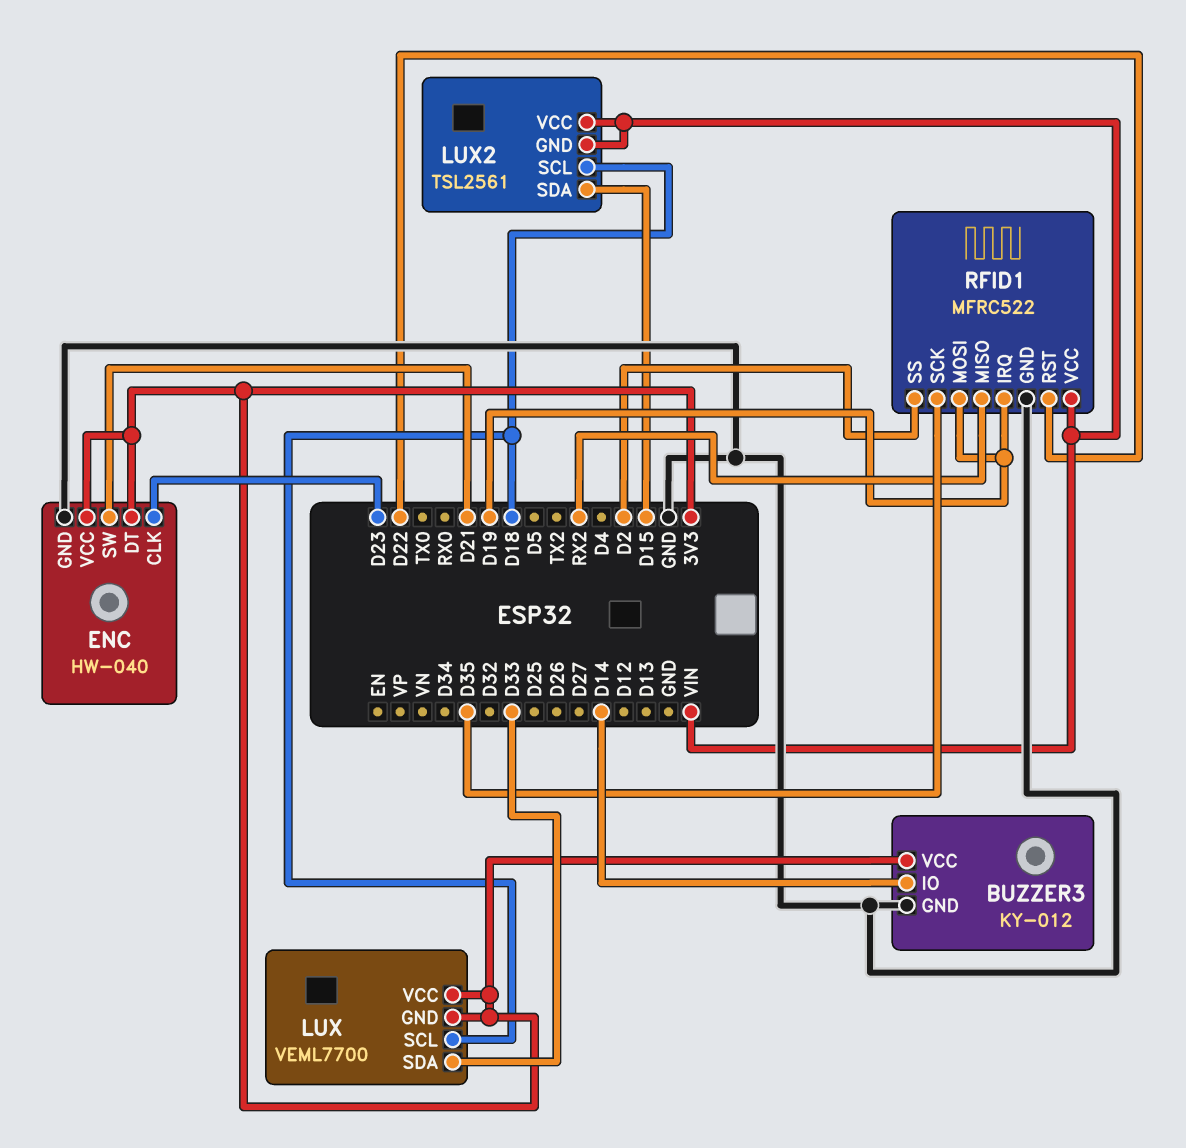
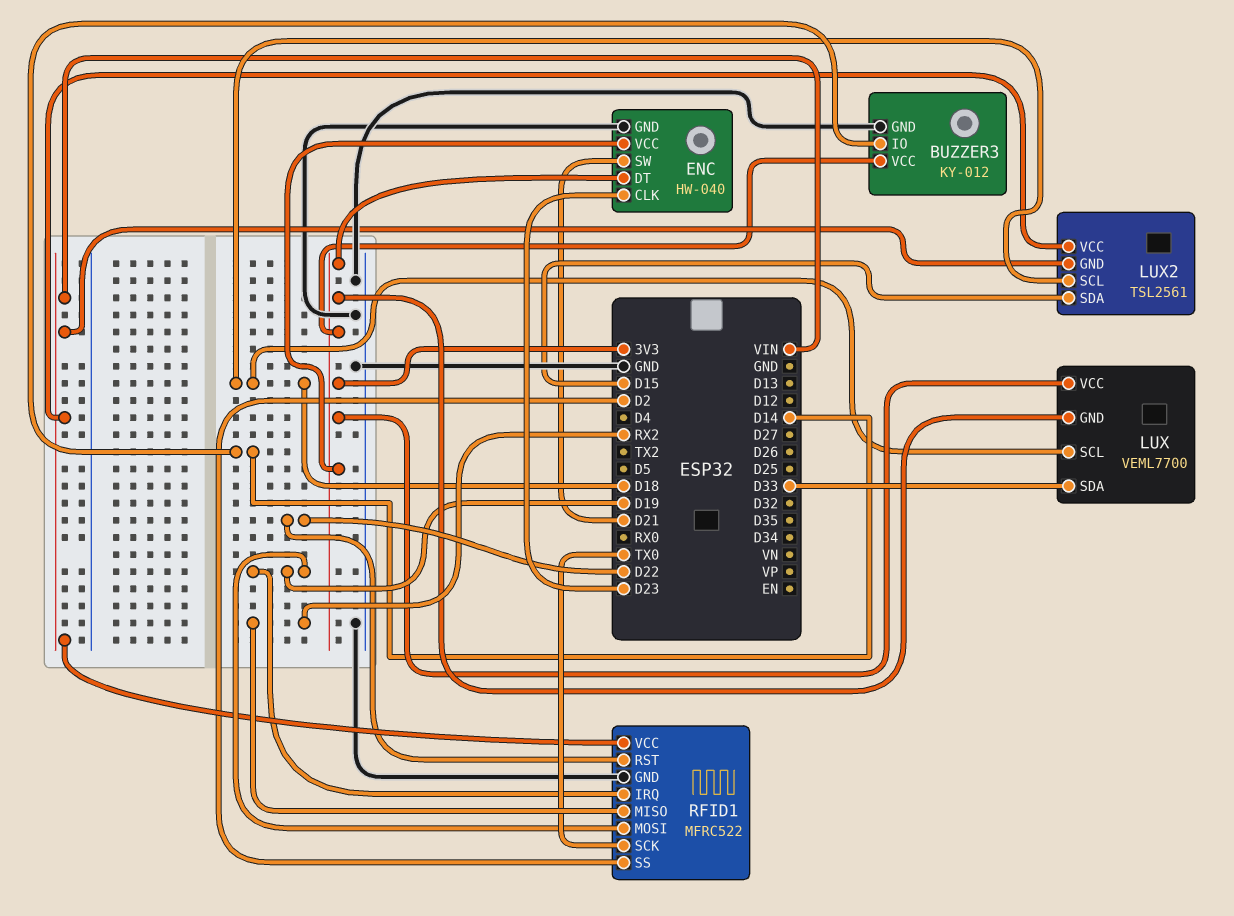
RFID1 pin SCK: D35 -> TX0

